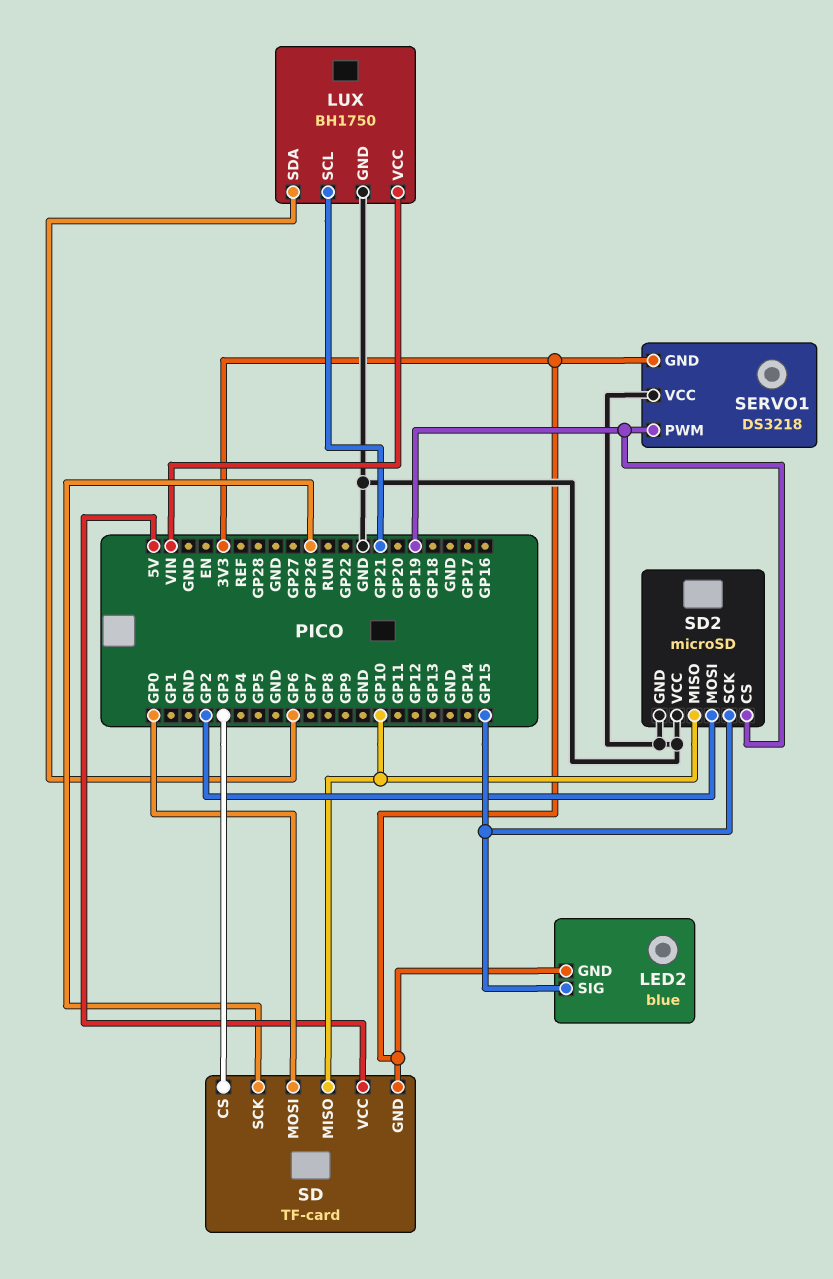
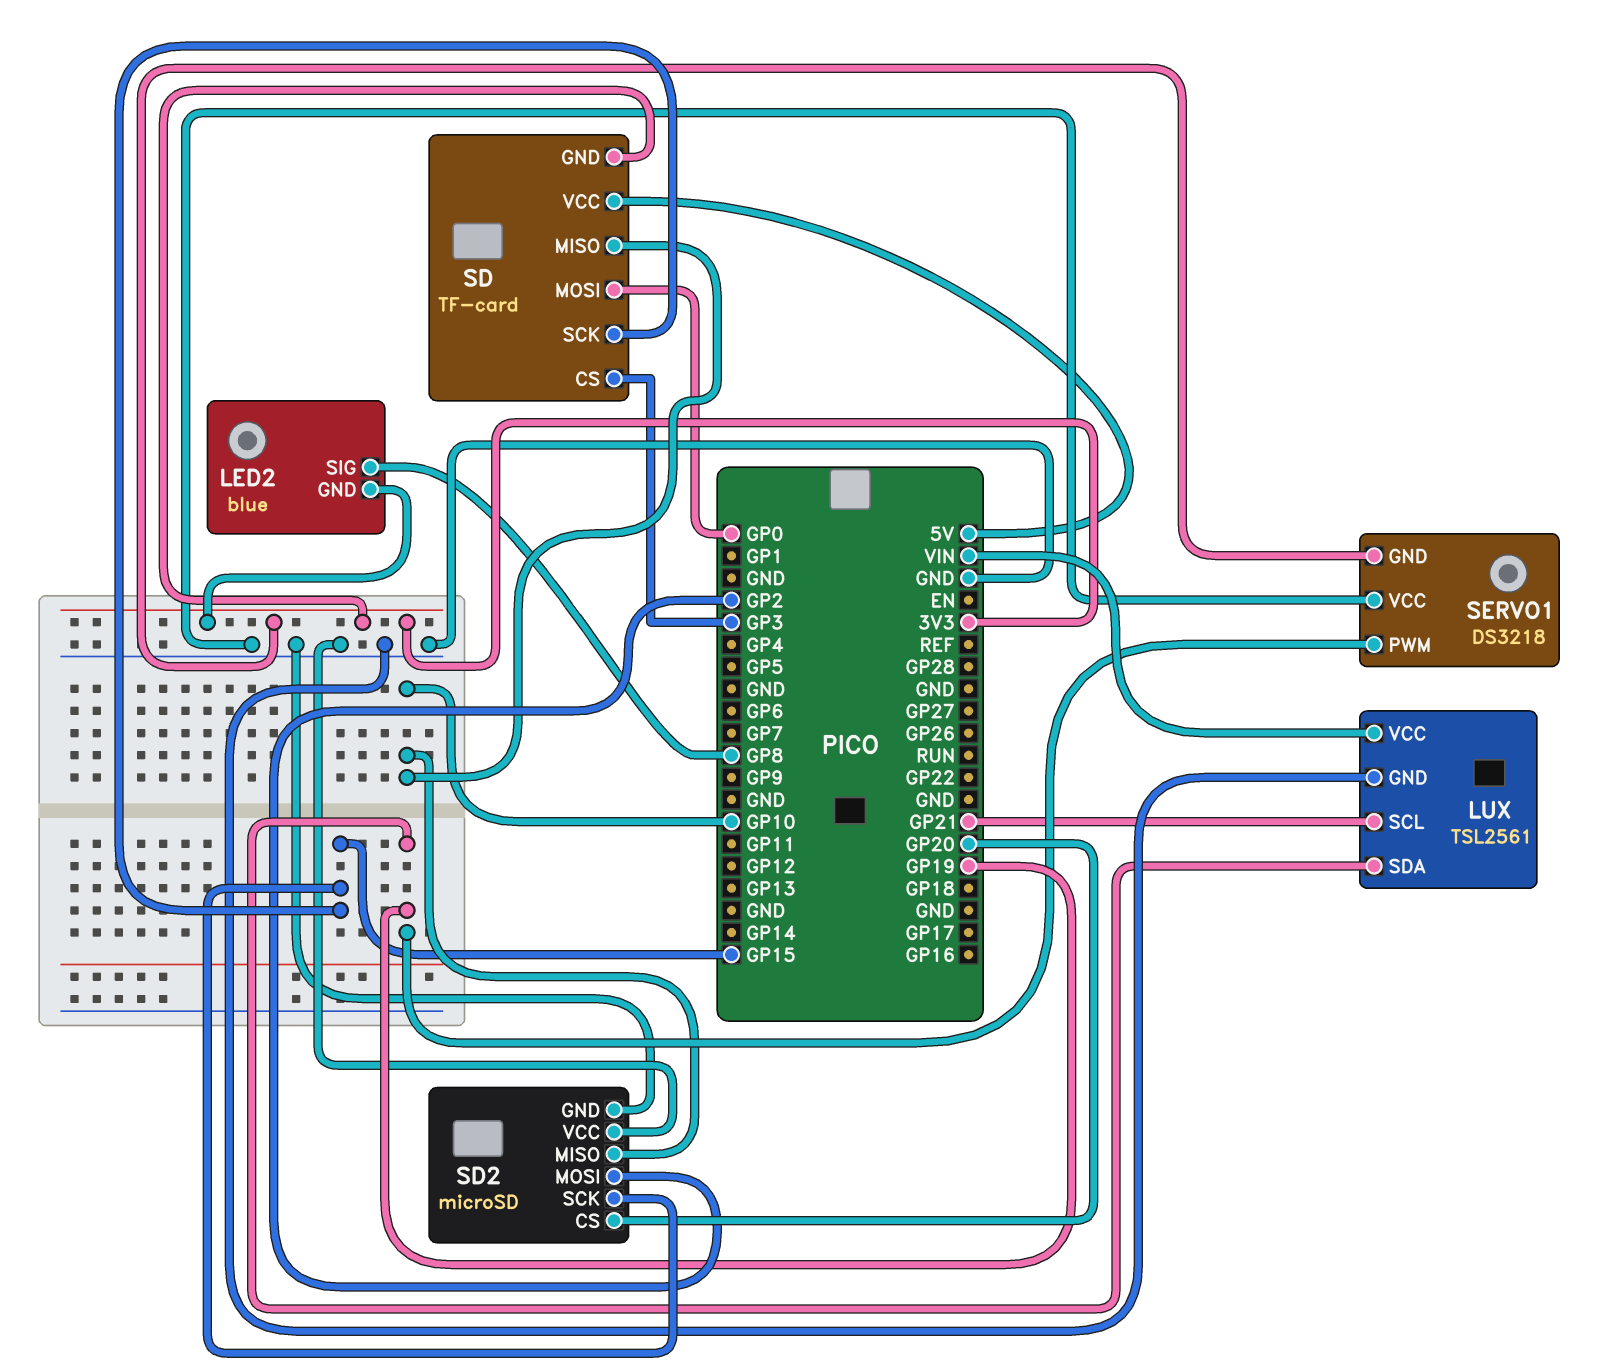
LED2 pin SIG: GP15 -> GP8
LUX: BH1750 -> TSL2561
LUX pin SDA: GP6 -> GP19
SD pin SCK: GP26 -> GP15
SD2 pin CS: GP19 -> GP20

